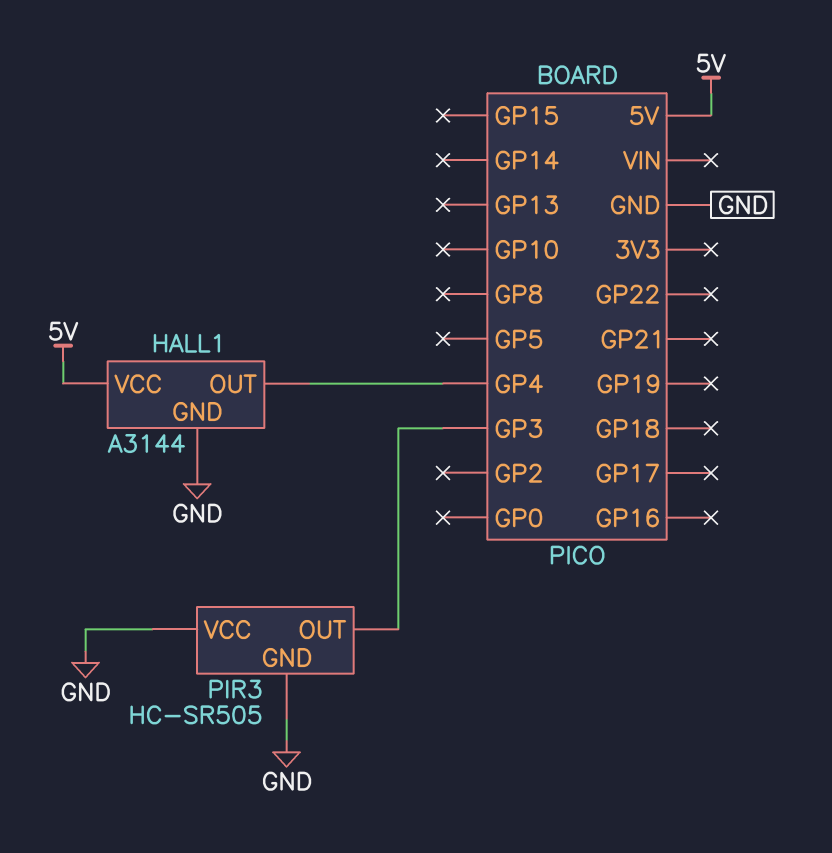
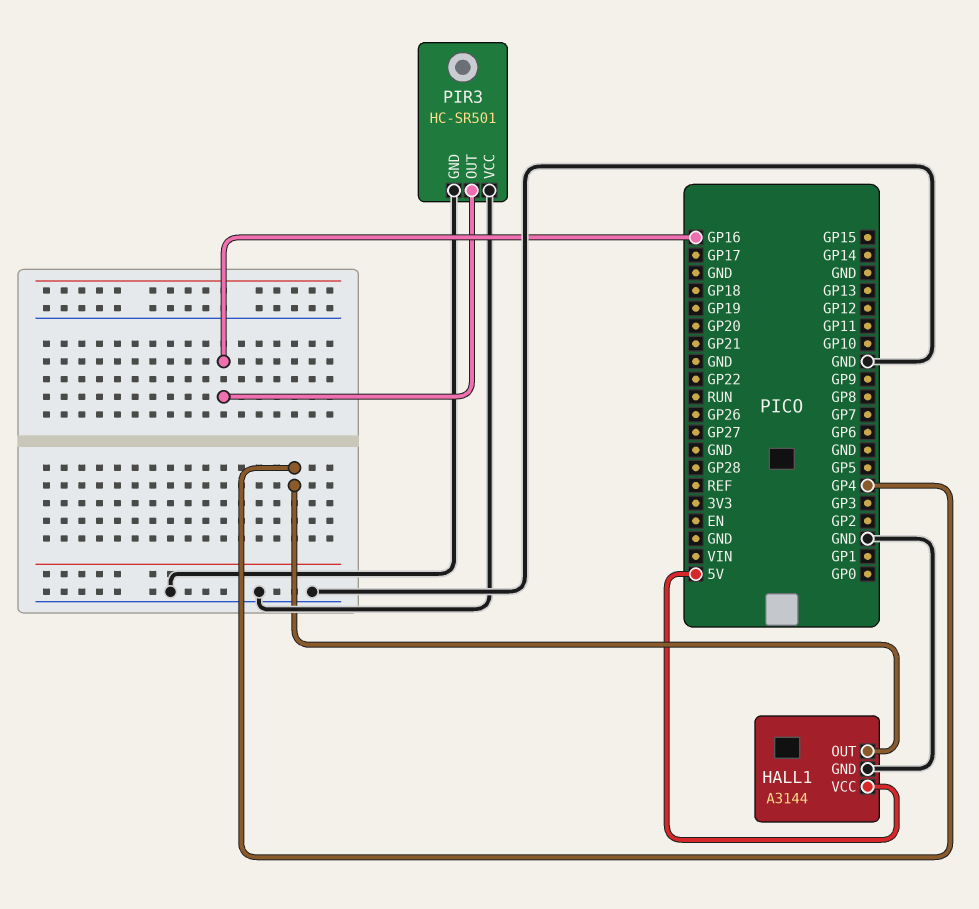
PIR3: HC-SR505 -> HC-SR501
PIR3 pin OUT: GP3 -> GP16

